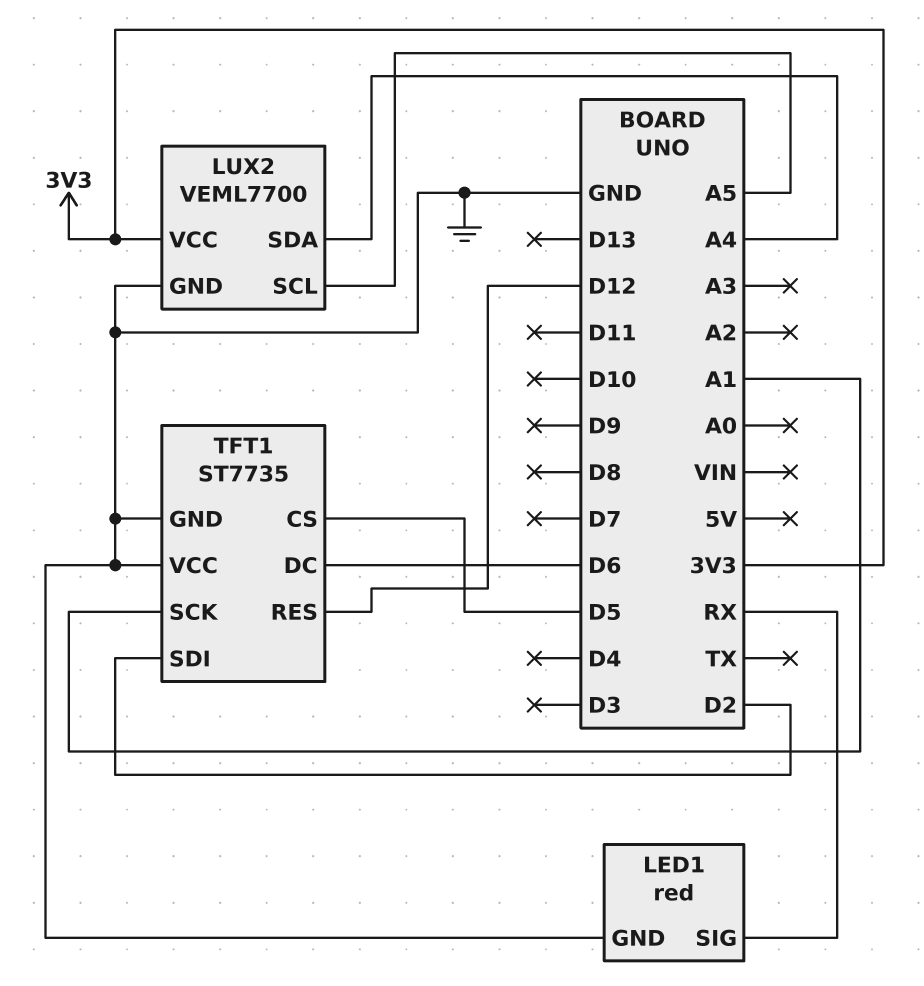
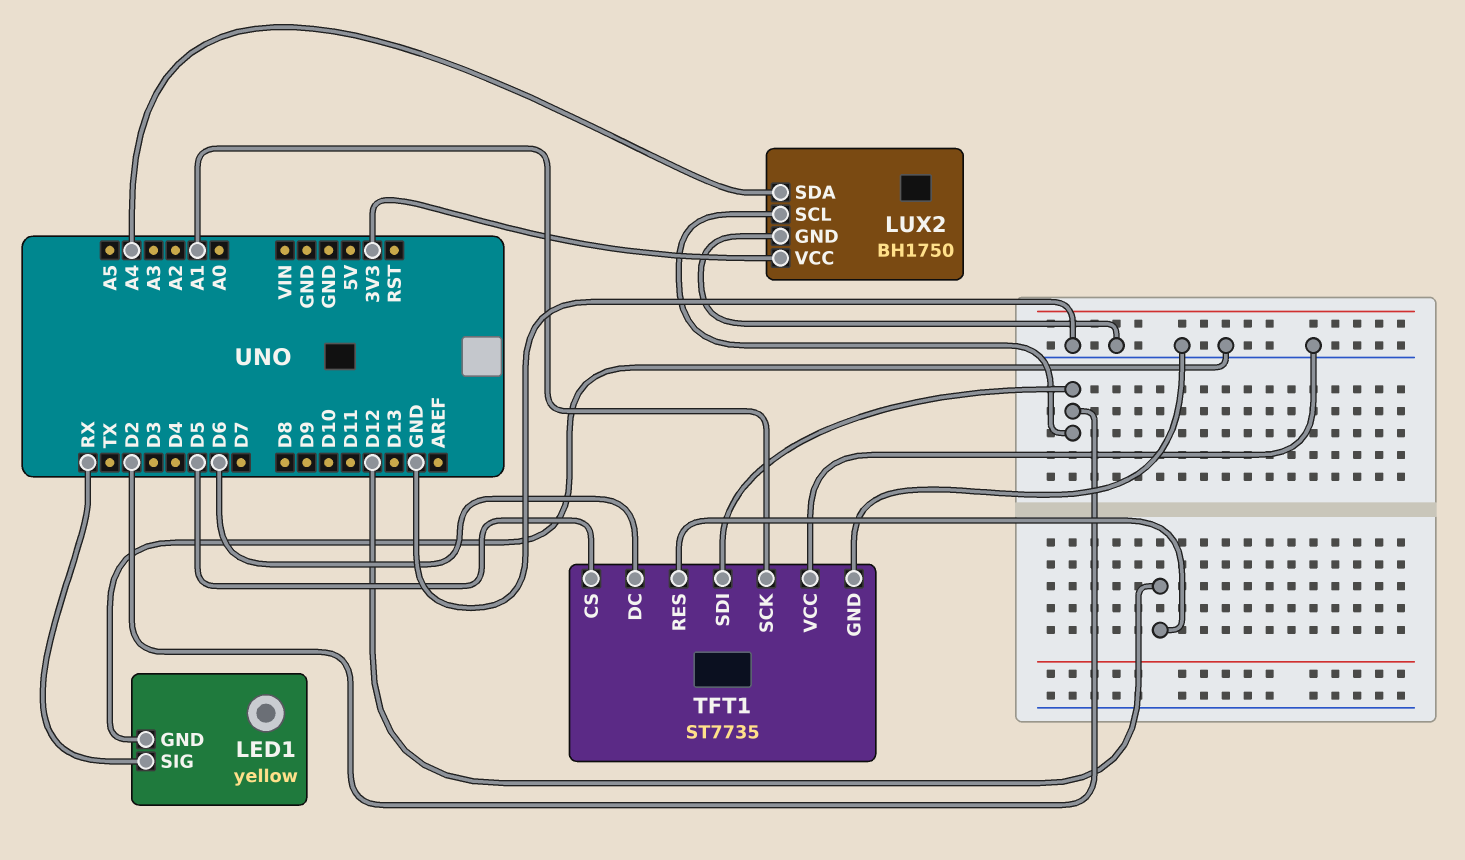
LED1: red -> yellow
LUX2: VEML7700 -> BH1750
LUX2 pin SCL: A5 -> D2

